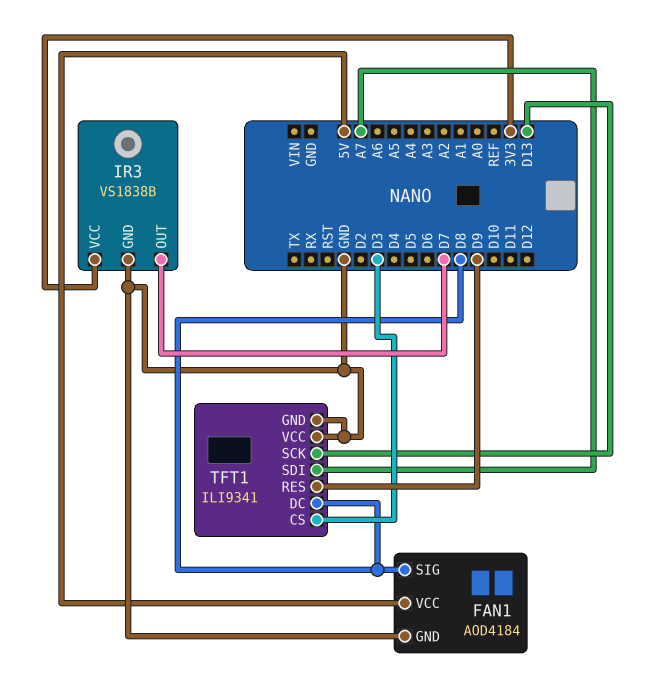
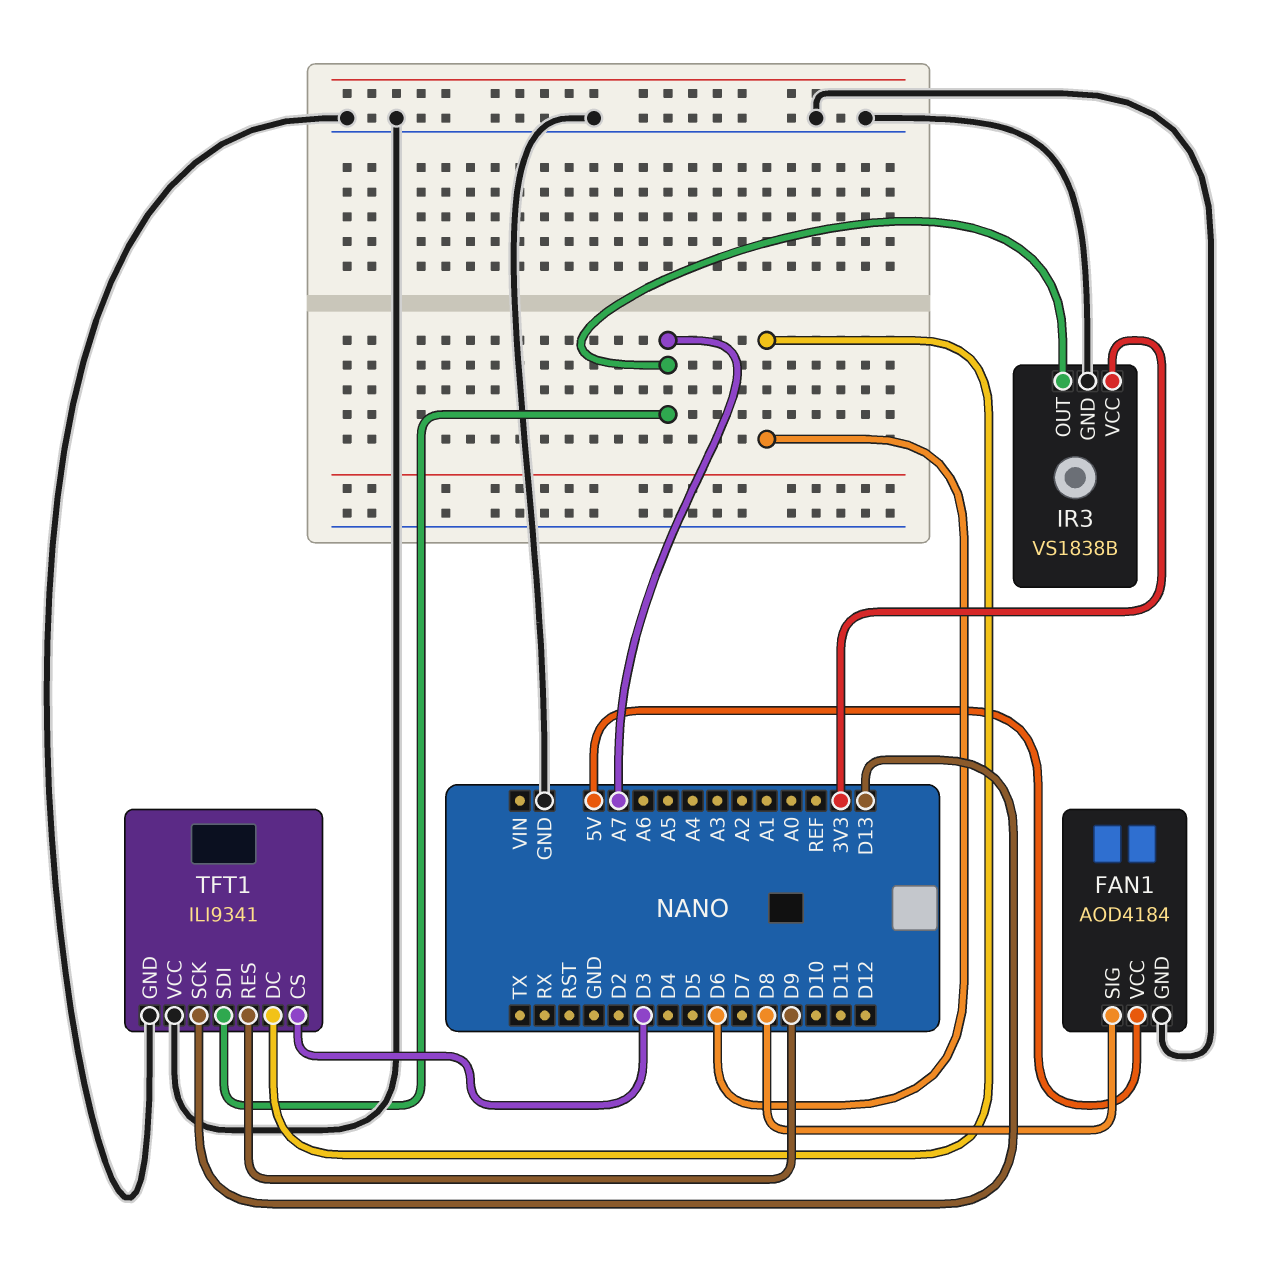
IR3 pin OUT: D7 -> A7
TFT1 pin DC: D8 -> D6

